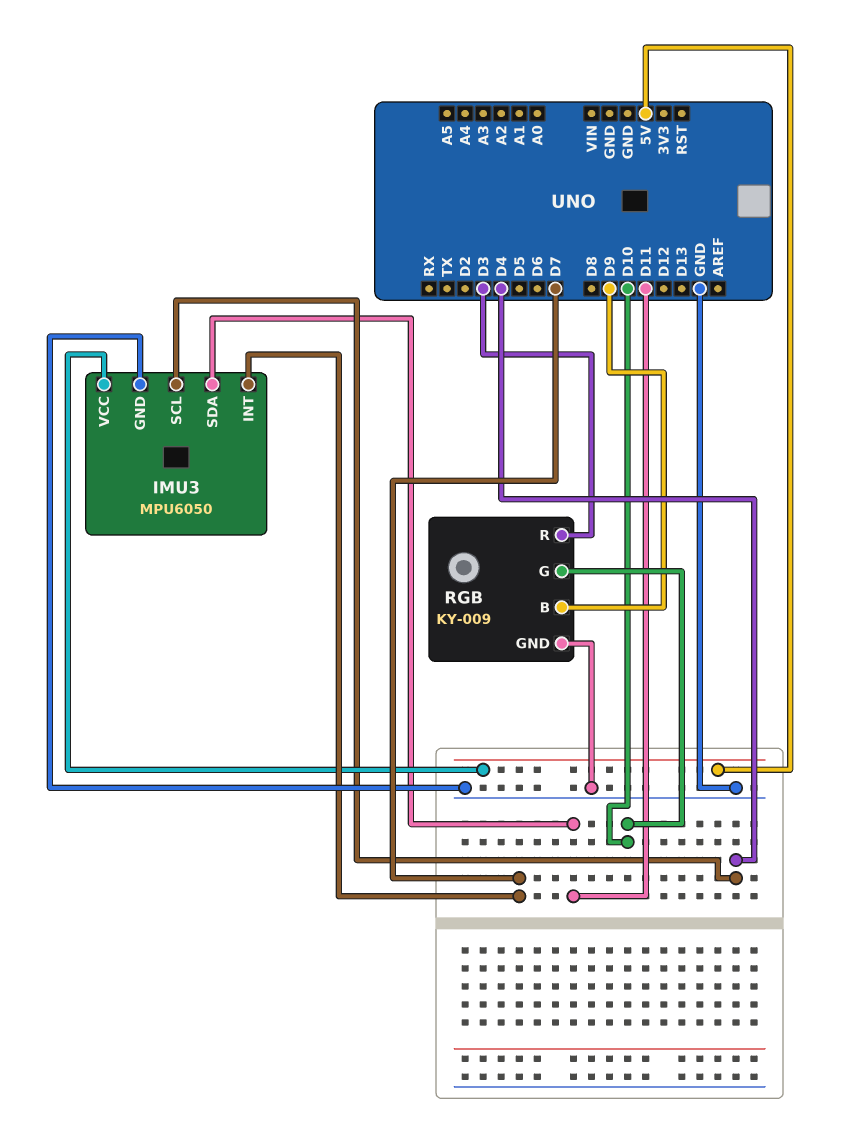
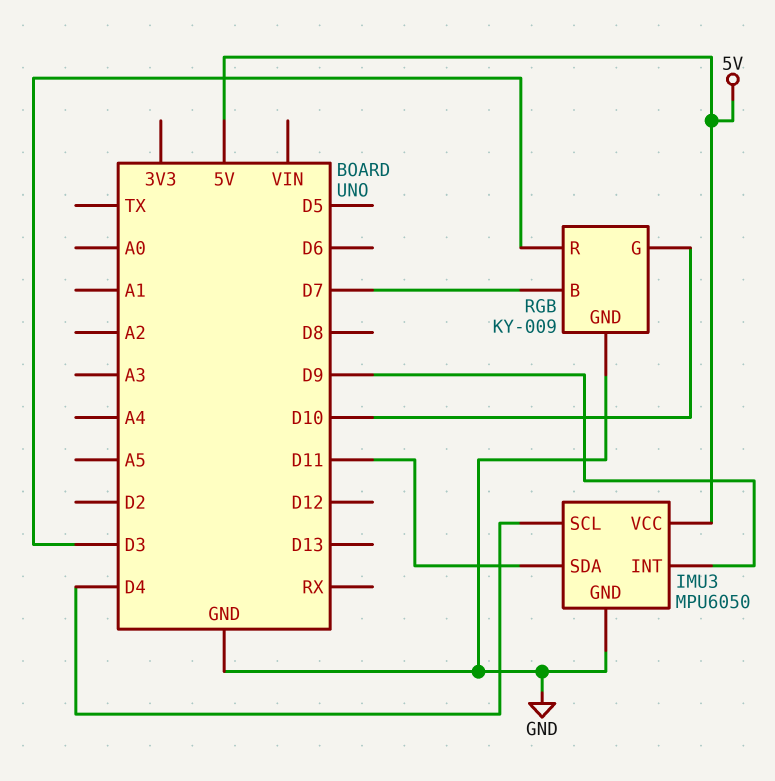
IMU3 pin INT: D7 -> D9
RGB pin B: D9 -> D7

